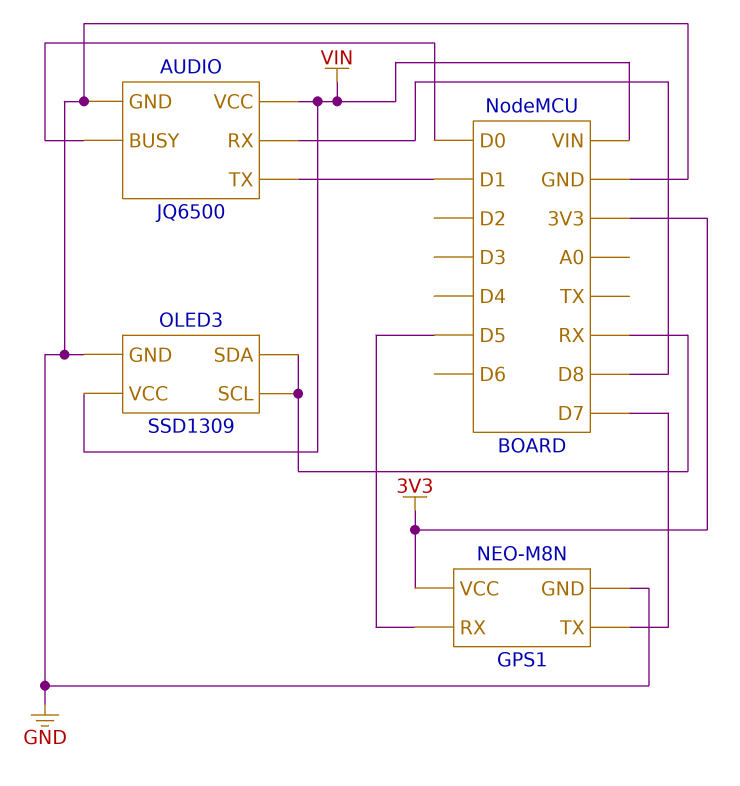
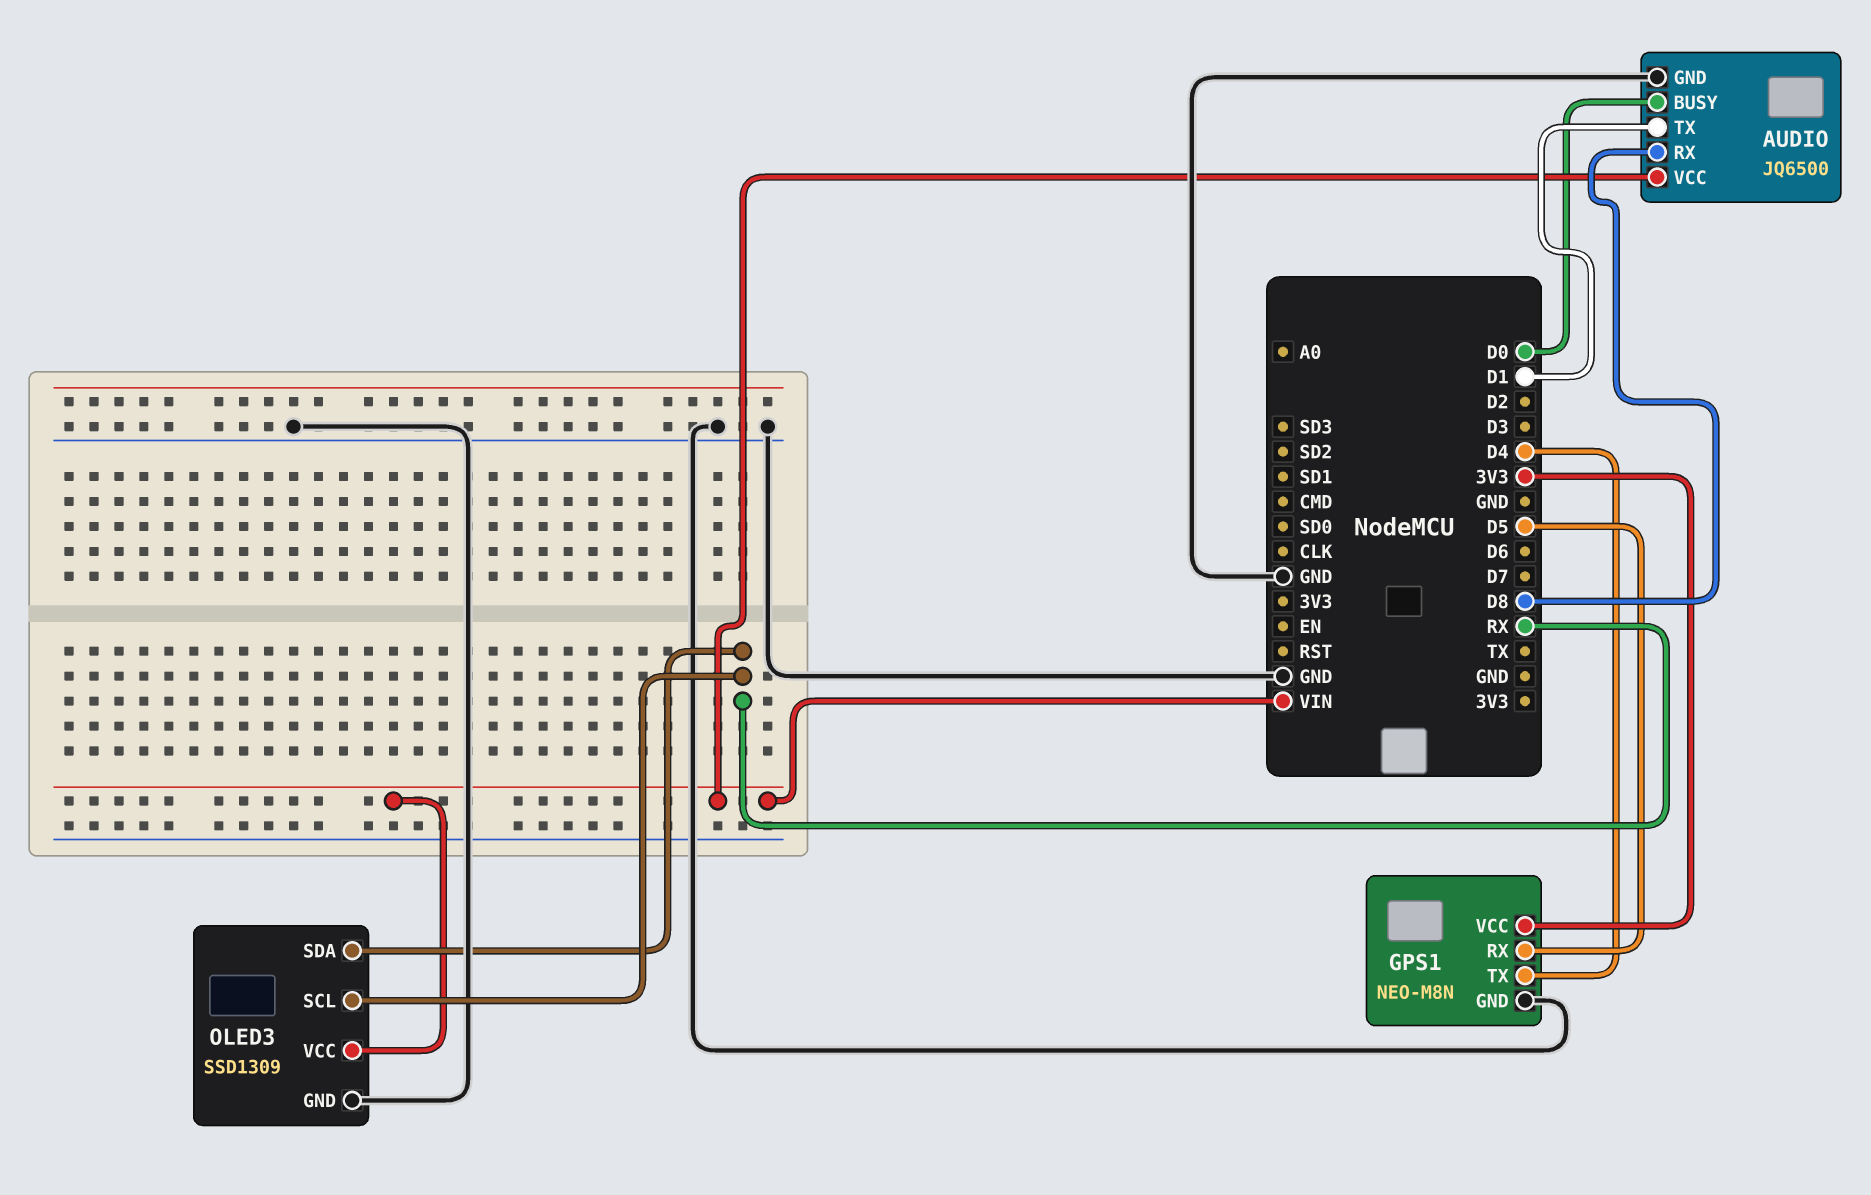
GPS1 pin TX: D7 -> D4

